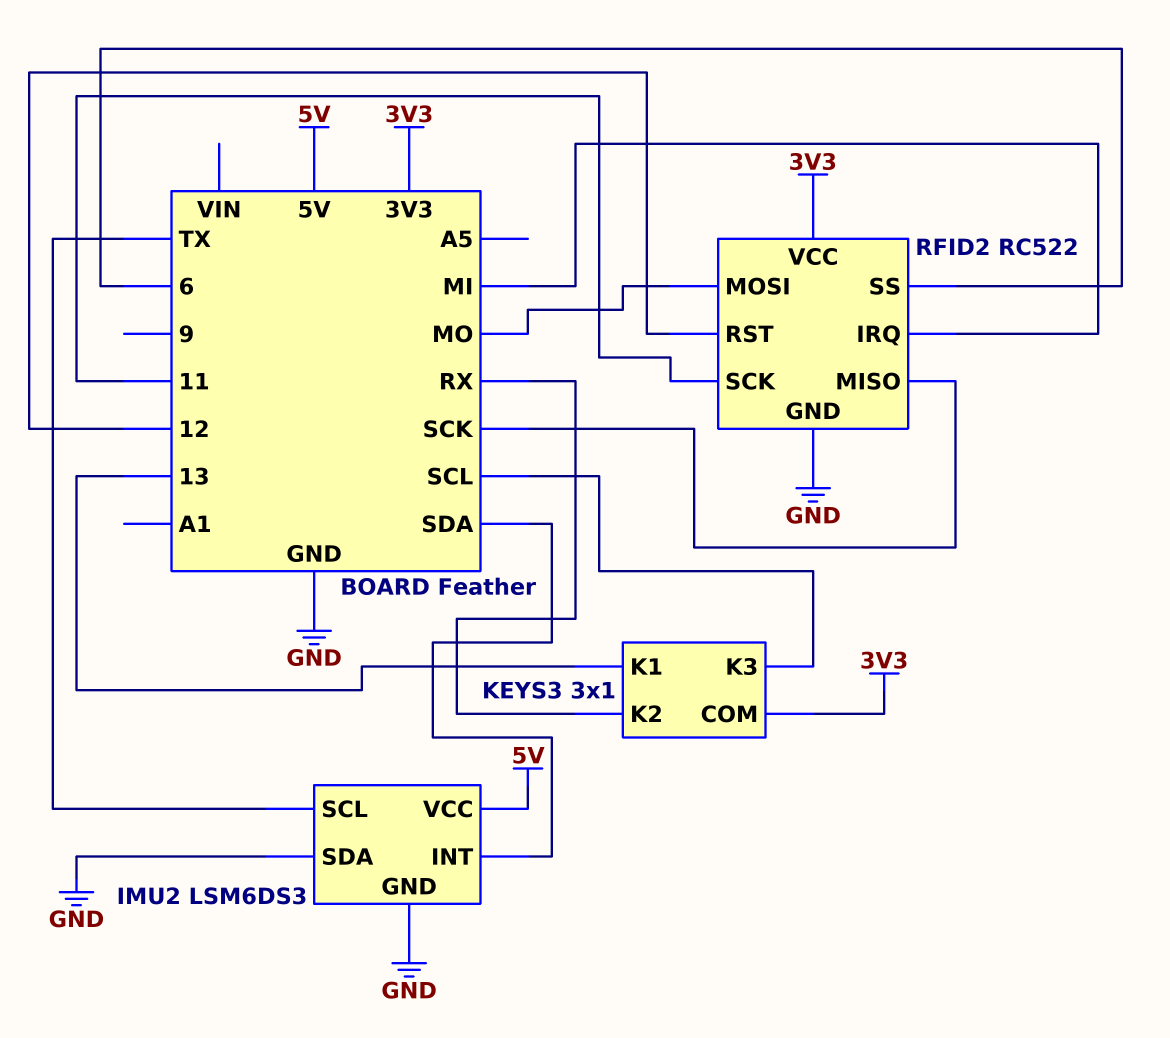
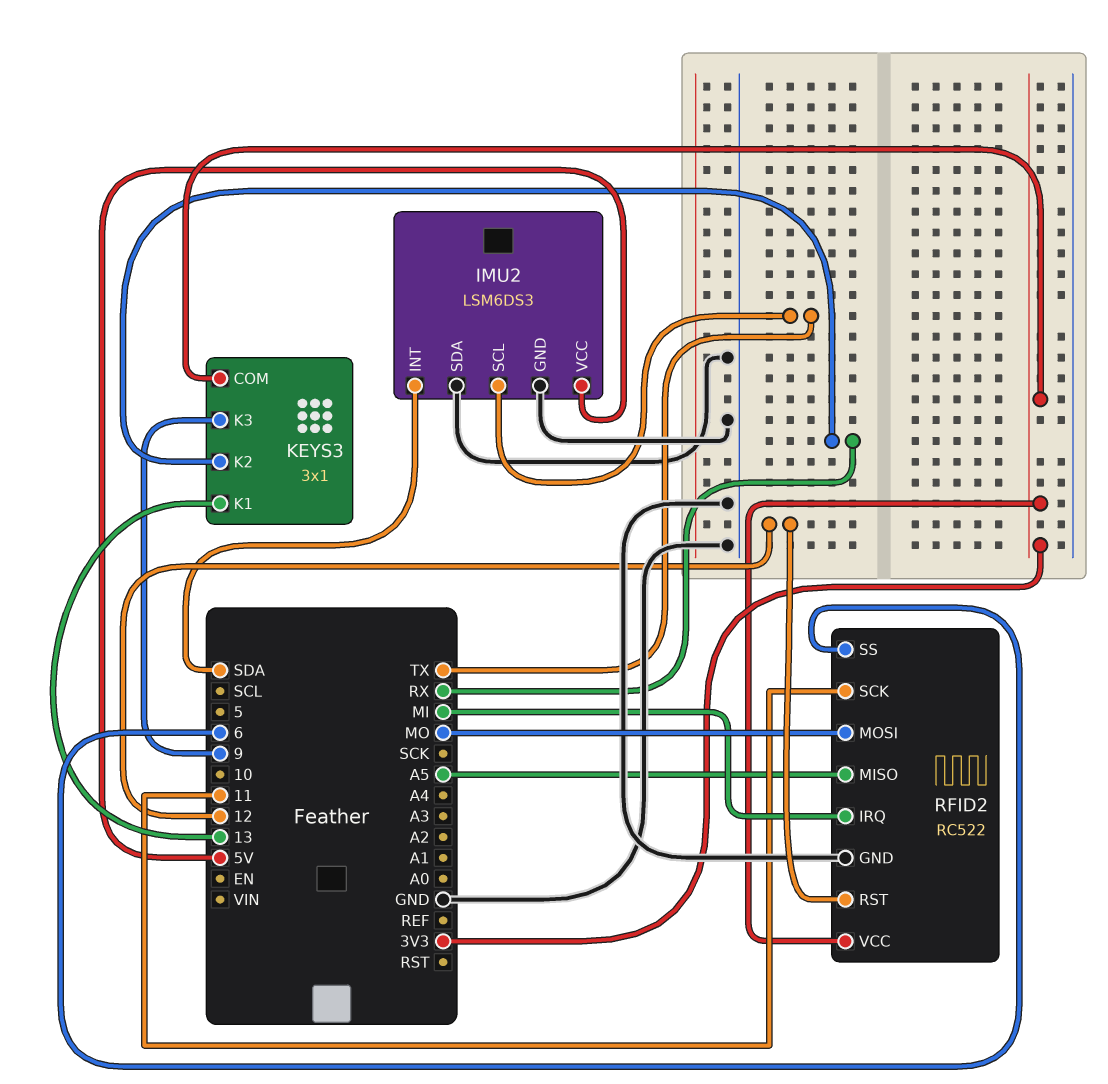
KEYS3 pin K3: SCL -> 9
RFID2 pin MISO: SCK -> A5

